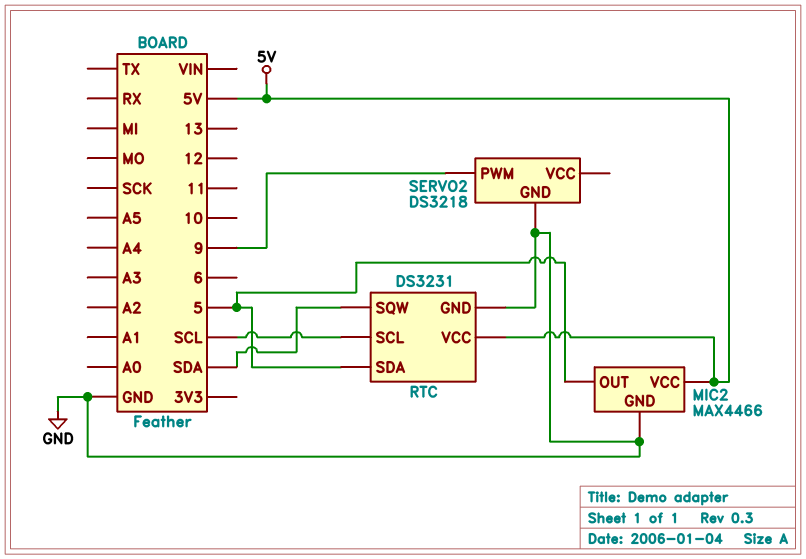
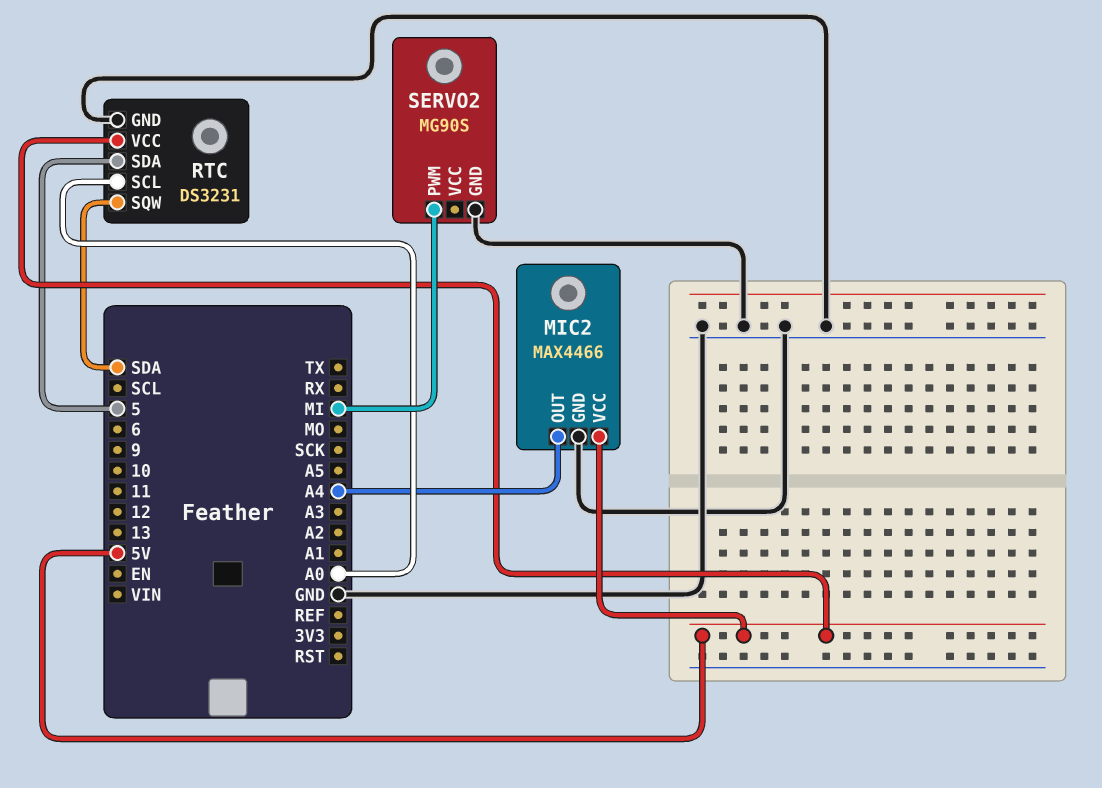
MIC2 pin OUT: 5 -> A4
RTC pin SCL: SCL -> A0
SERVO2: DS3218 -> MG90S
SERVO2 pin PWM: 9 -> MI

